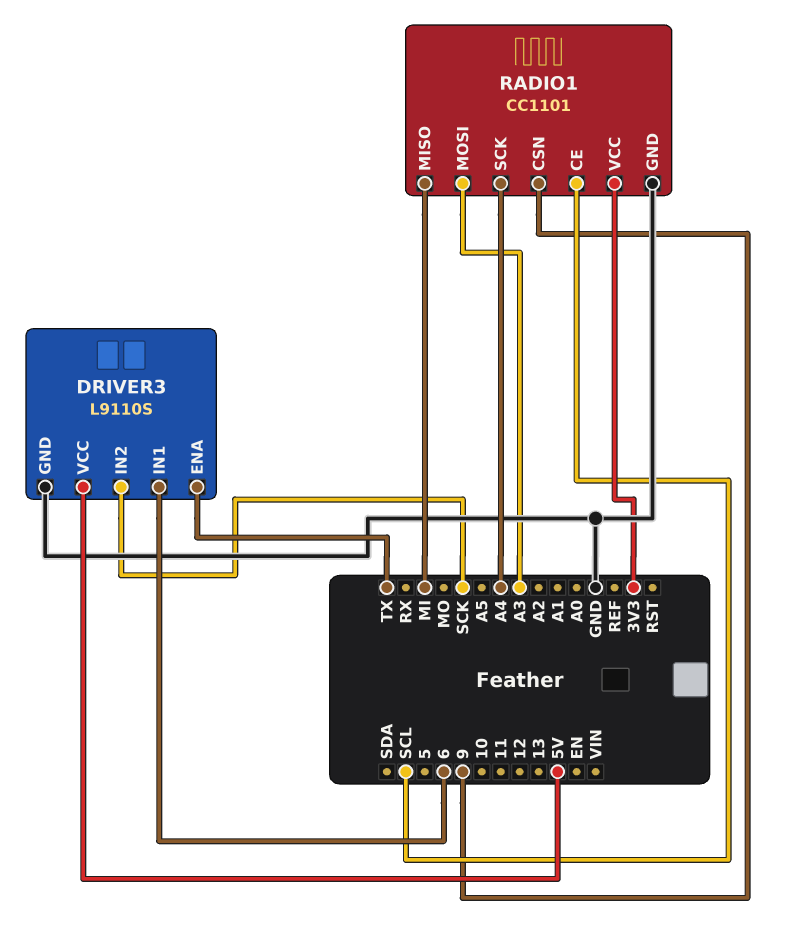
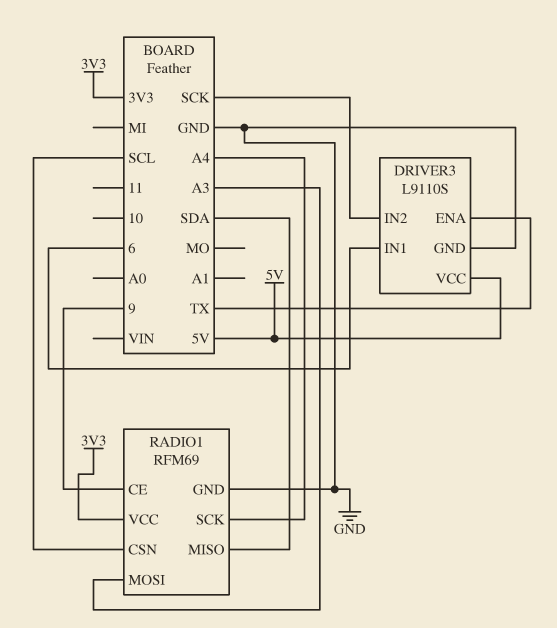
RADIO1: CC1101 -> RFM69
RADIO1 pin CE: SCL -> 9
RADIO1 pin CSN: 9 -> SCL
RADIO1 pin MISO: MI -> SDA

